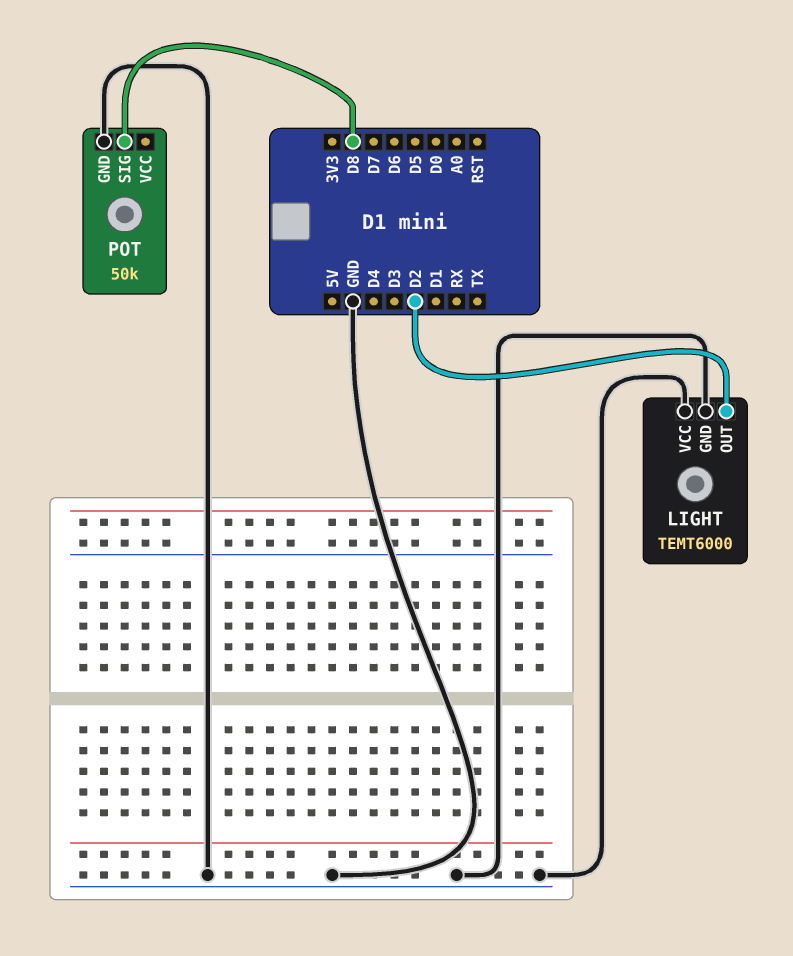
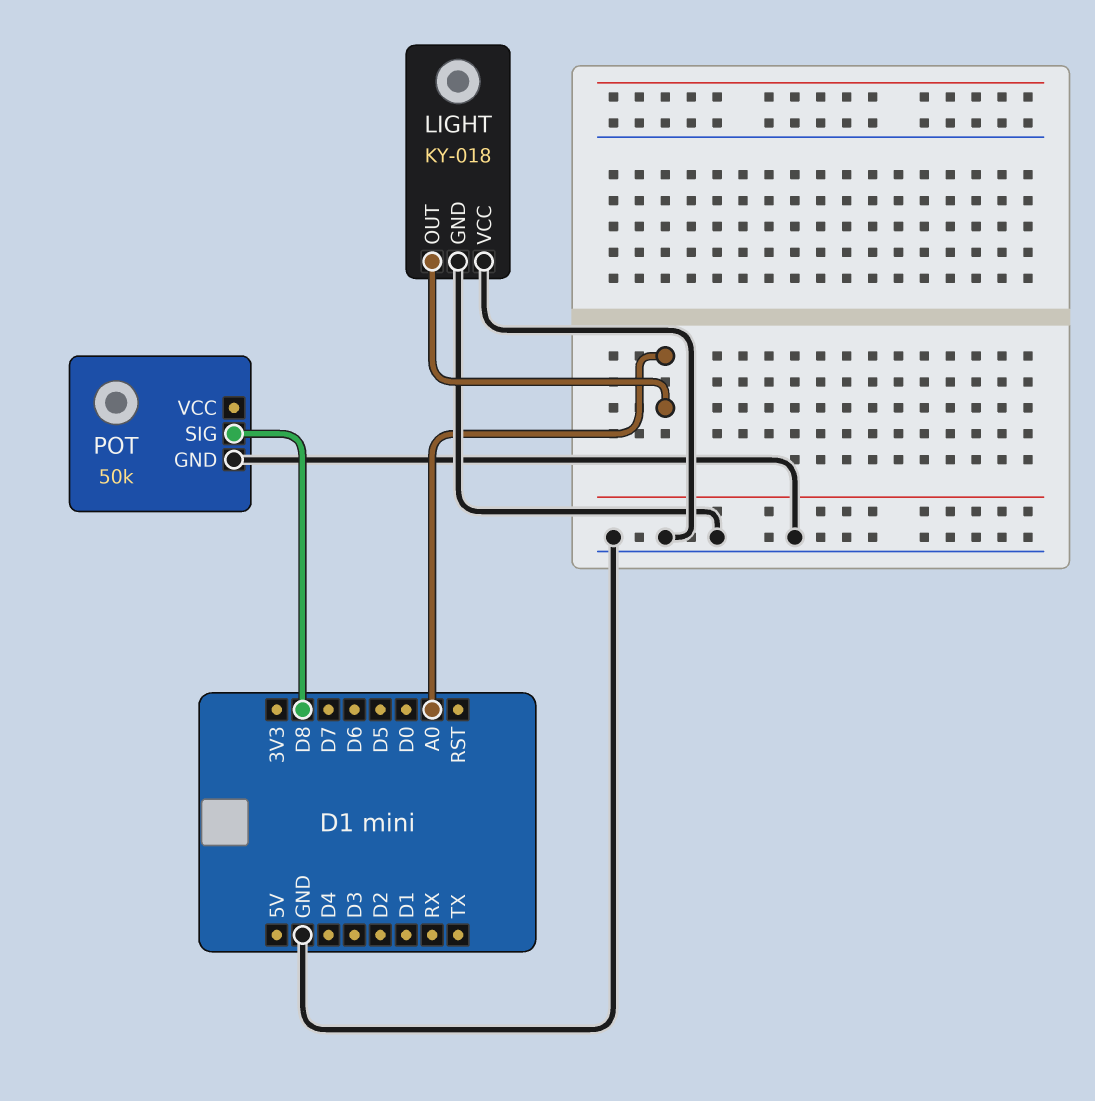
LIGHT: TEMT6000 -> KY-018
LIGHT pin OUT: D2 -> A0

